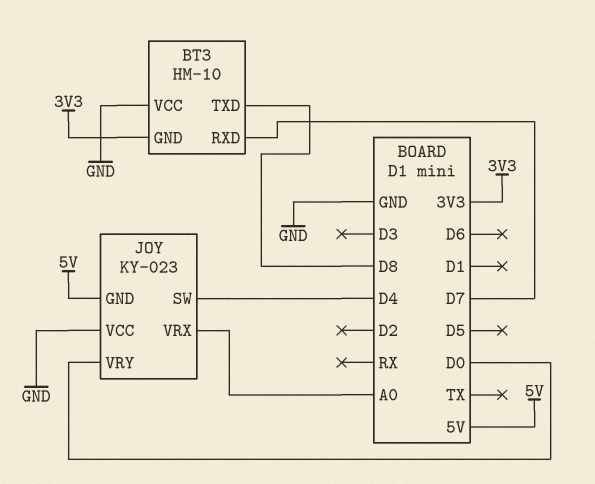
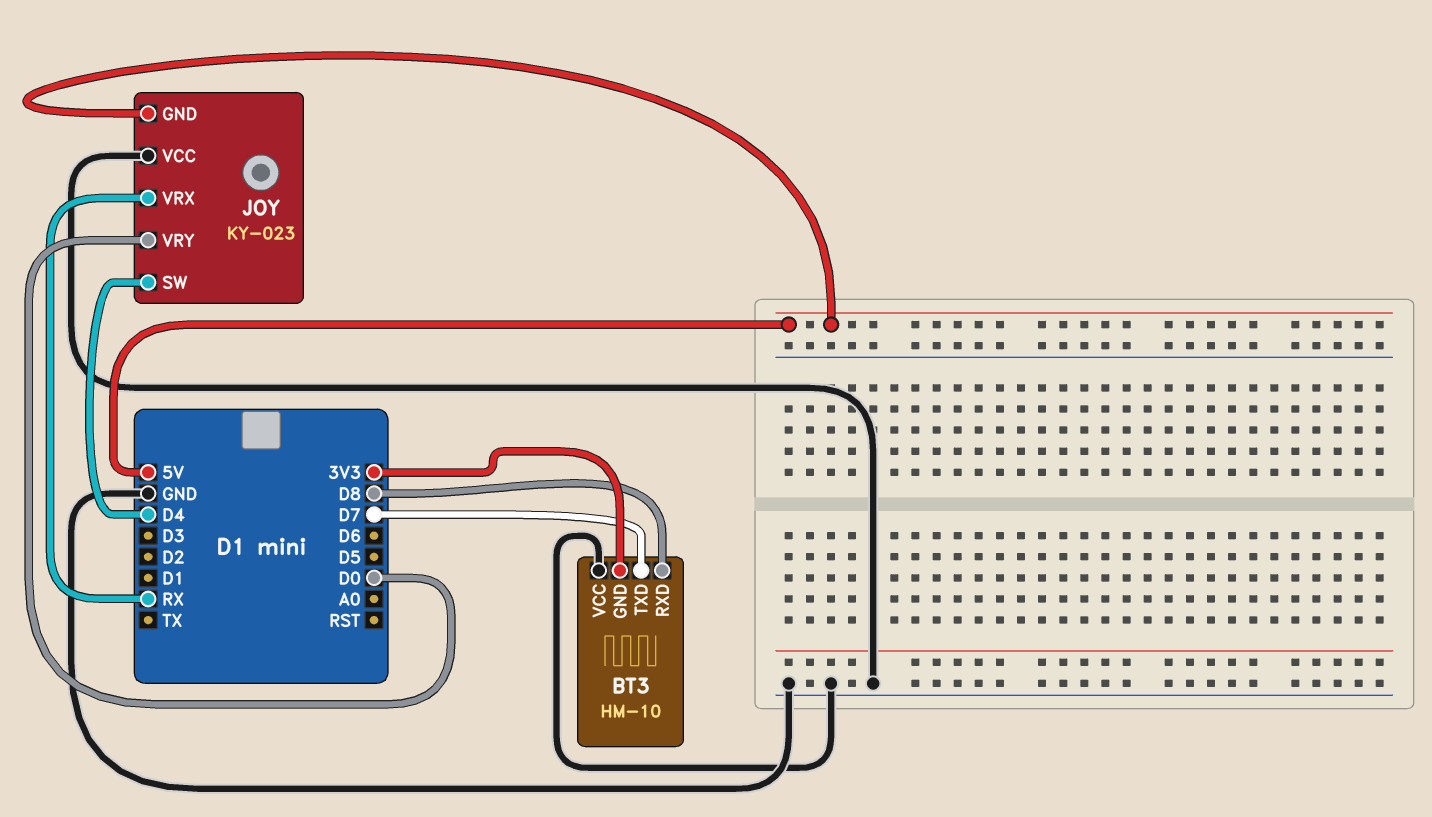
BT3 pin RXD: D7 -> D8
BT3 pin TXD: D8 -> D7
JOY pin VRX: A0 -> RX

